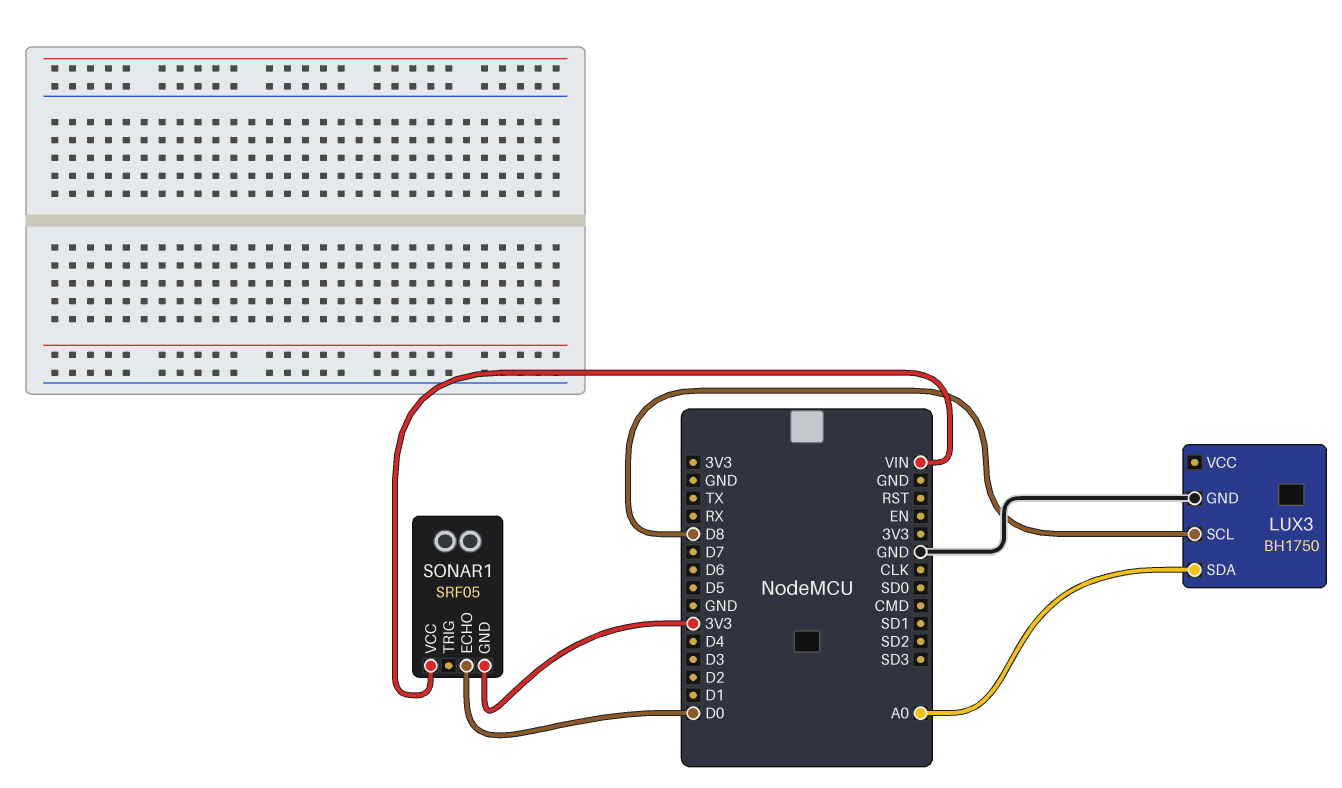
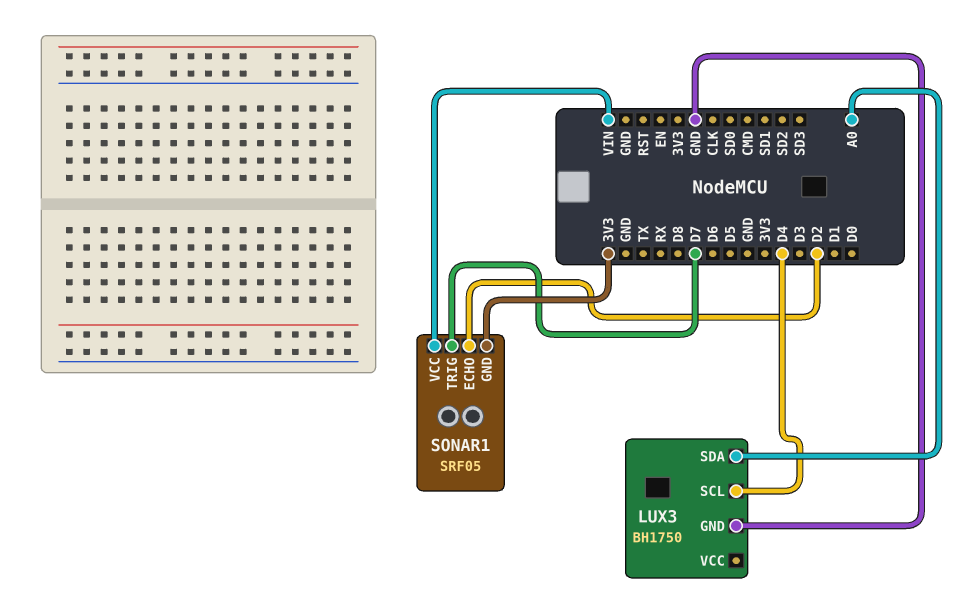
LUX3 pin SCL: D8 -> D4
SONAR1 pin ECHO: D0 -> D2
SONAR1 pin TRIG: none -> D7

